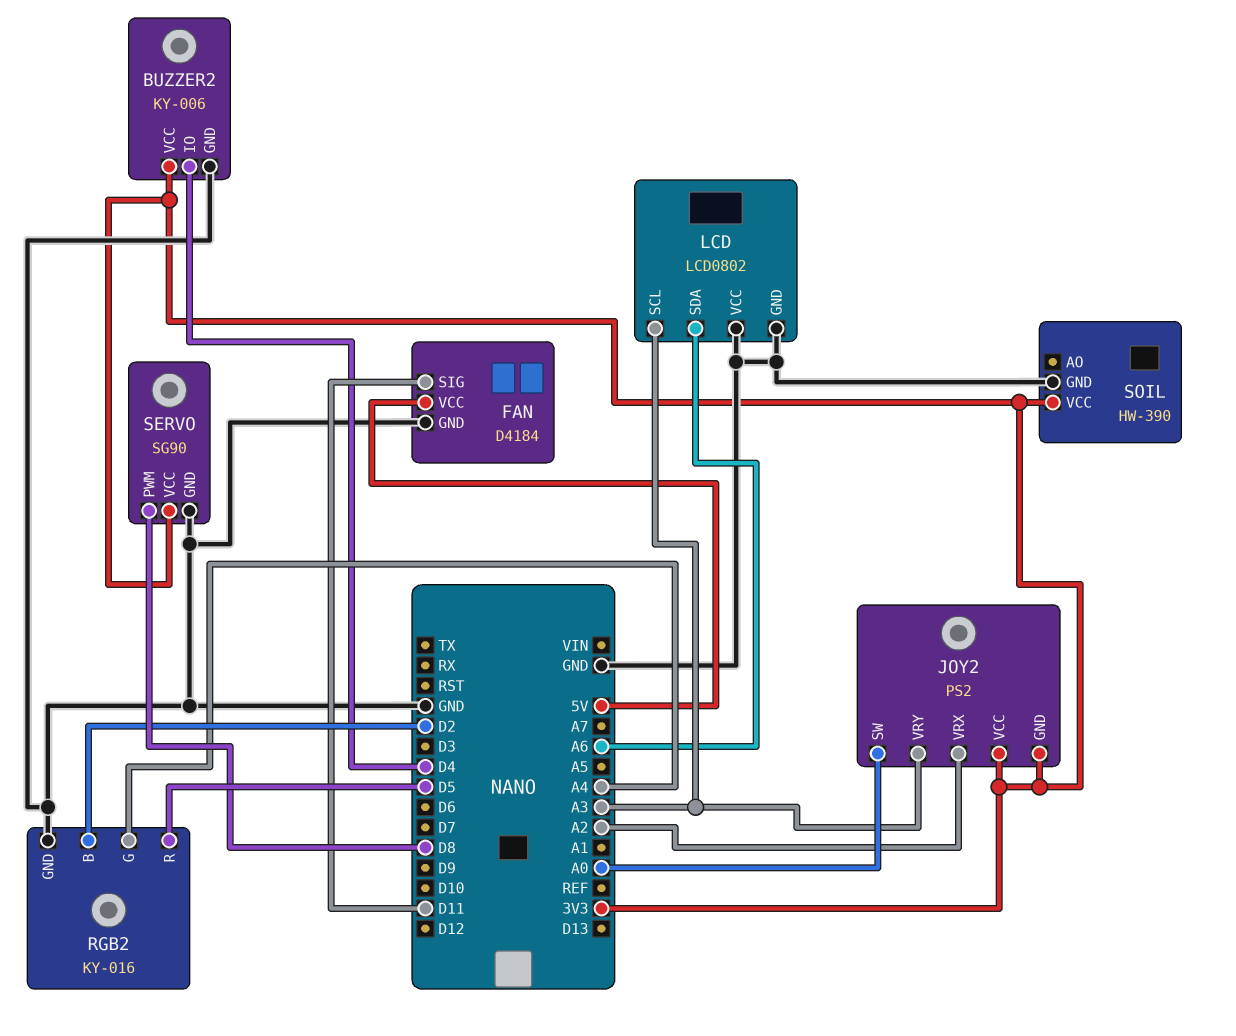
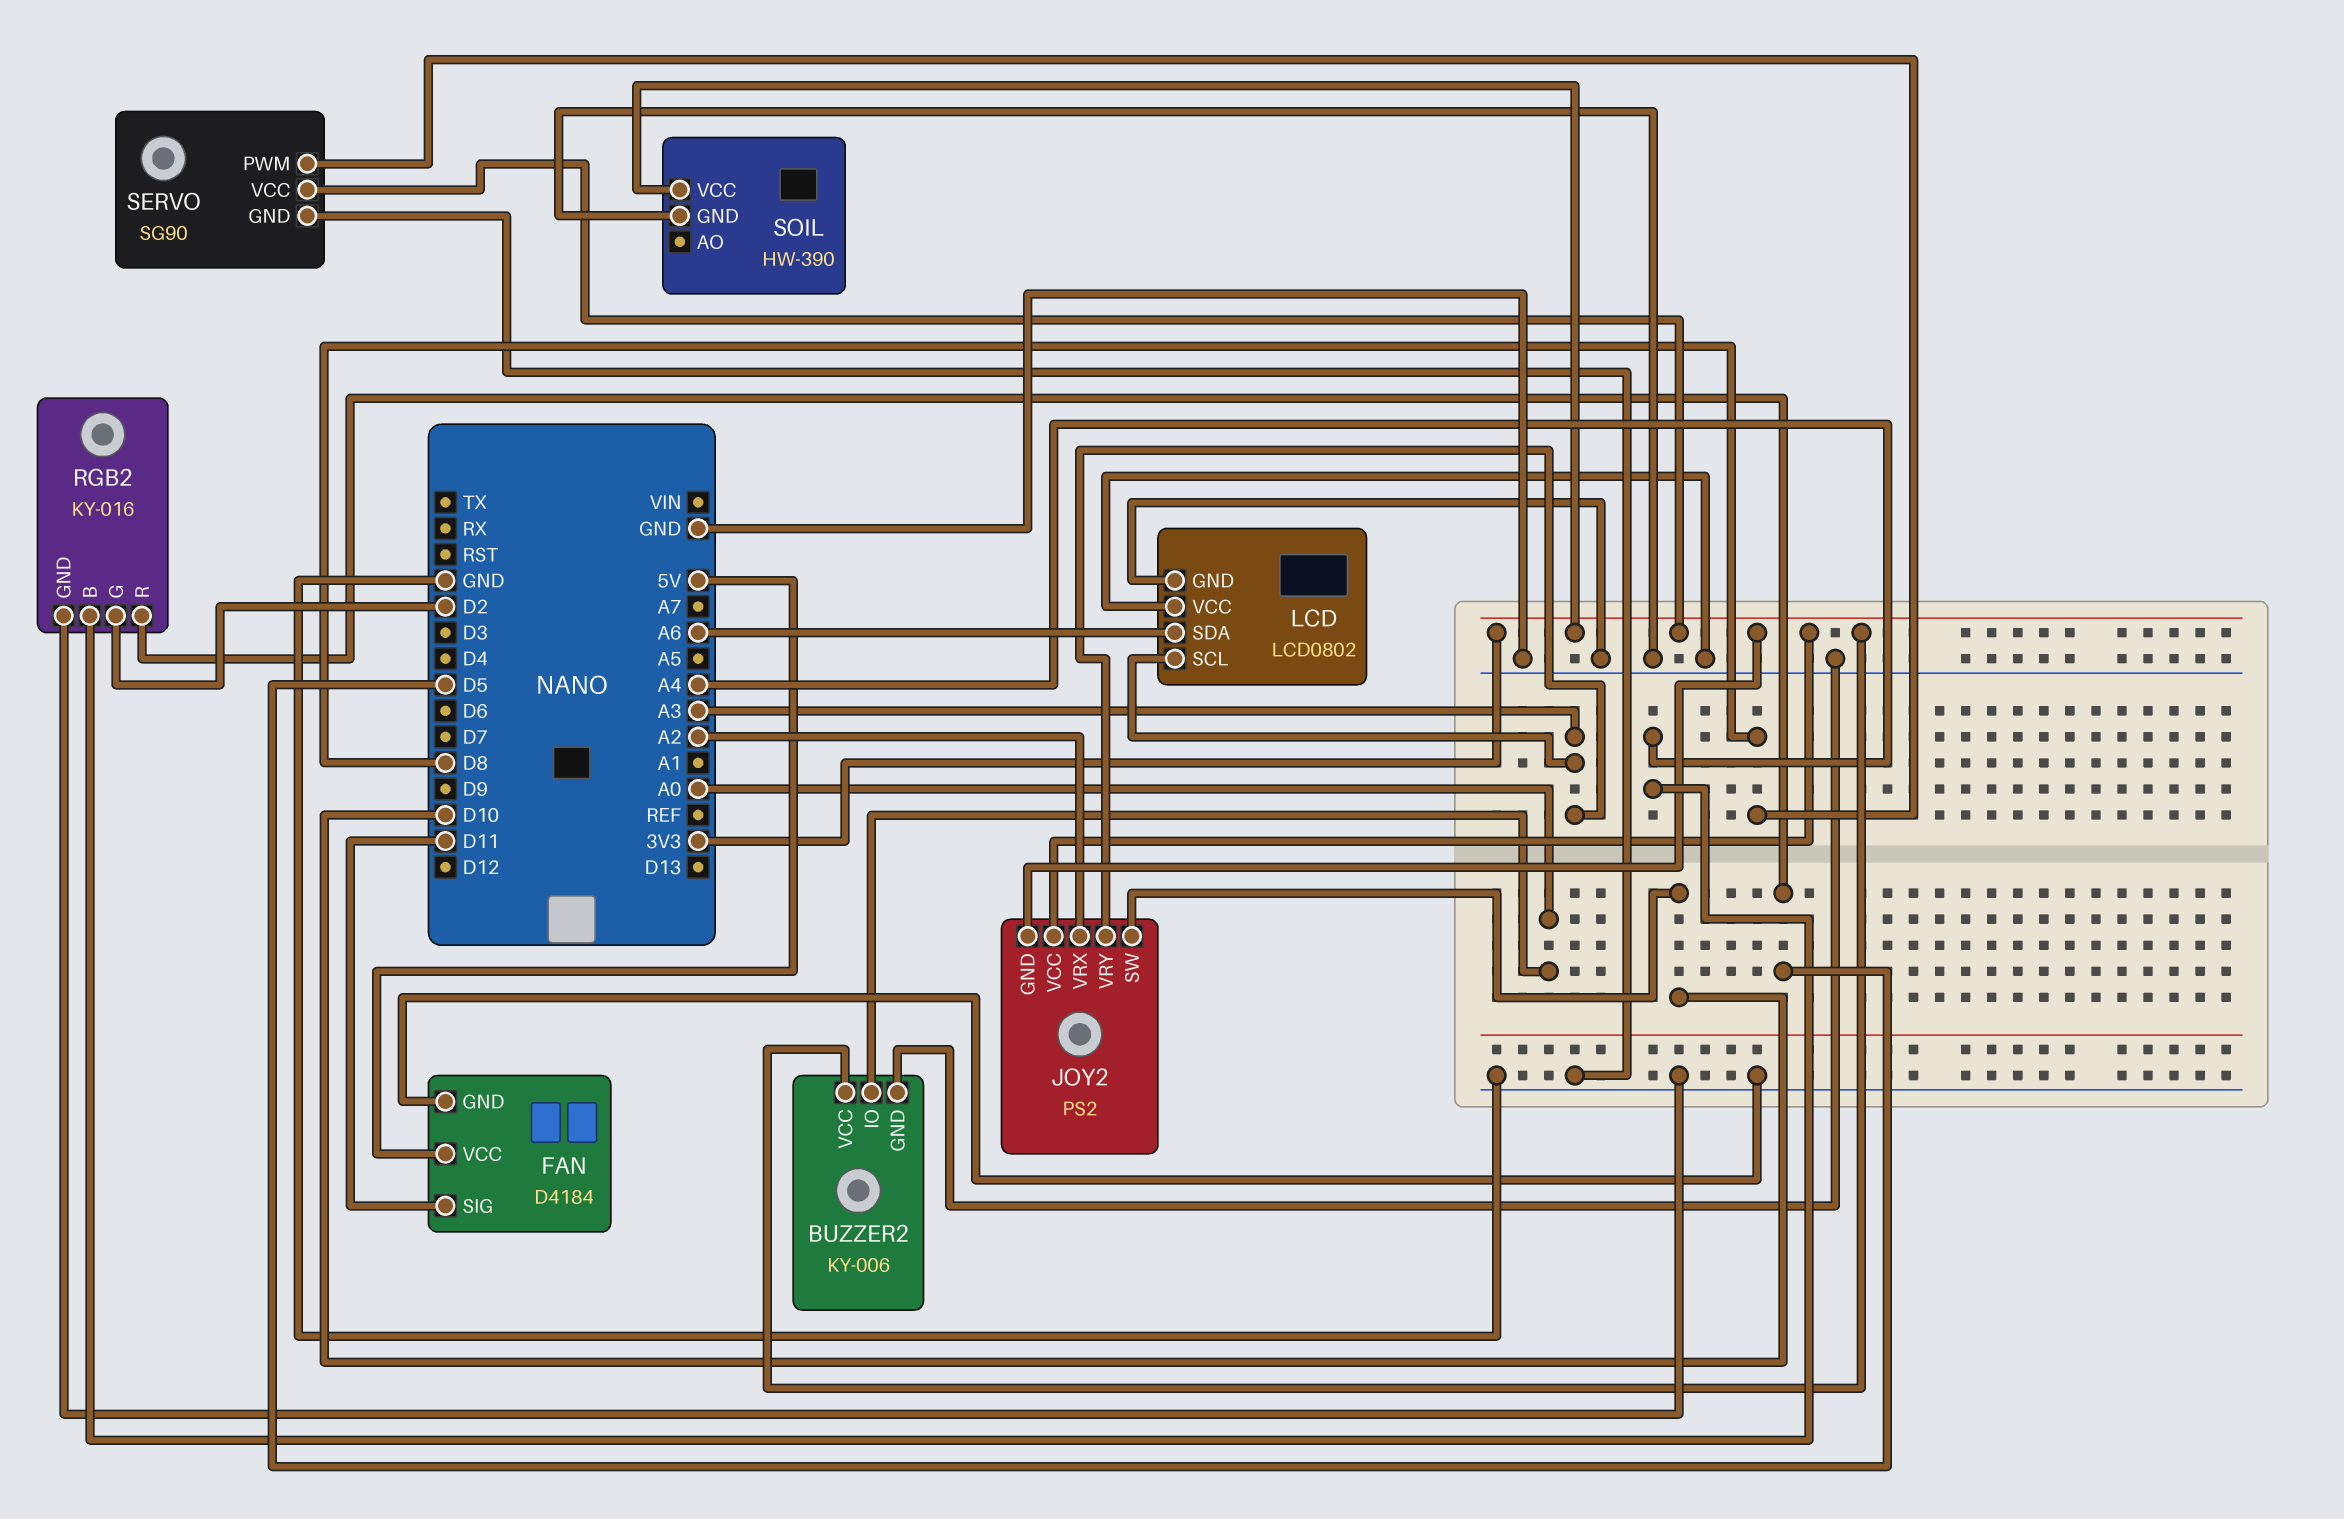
BUZZER2 pin IO: D4 -> A0
JOY2 pin SW: A0 -> D10
RGB2 pin B: D2 -> A4
RGB2 pin G: A4 -> D2

